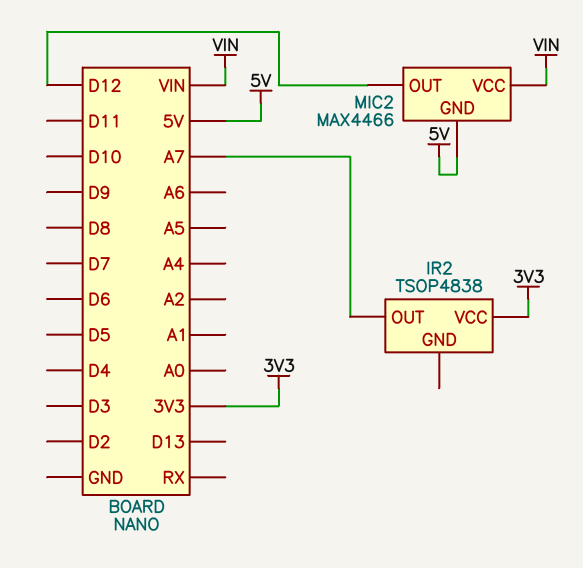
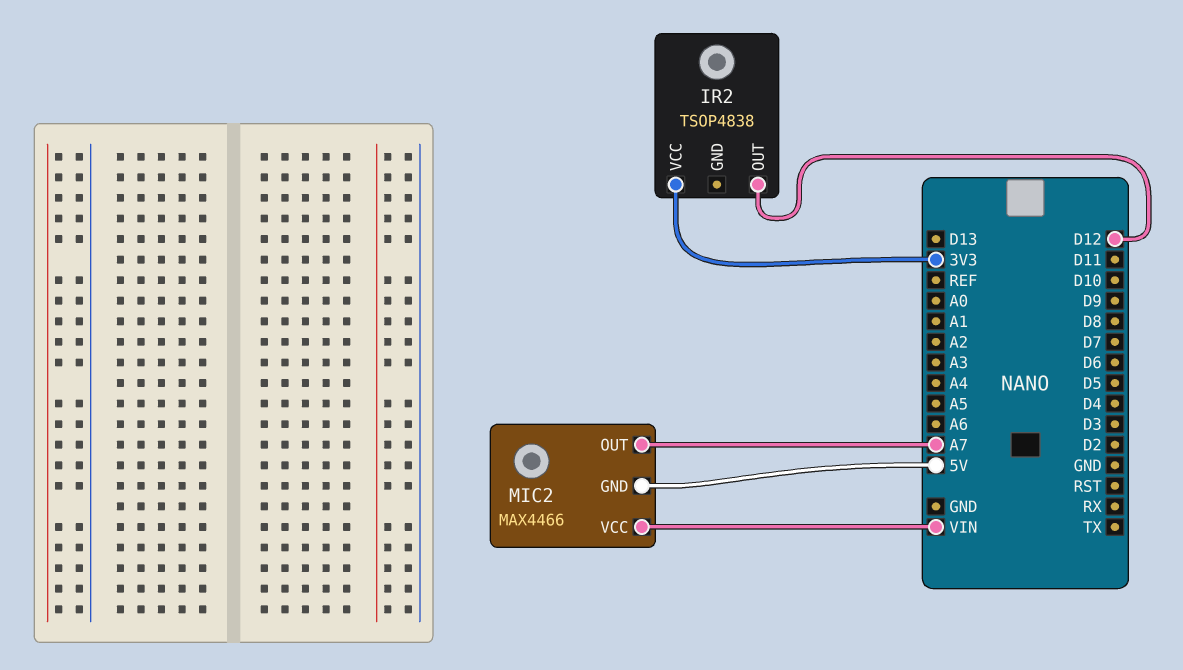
IR2 pin OUT: A7 -> D12
MIC2 pin OUT: D12 -> A7

